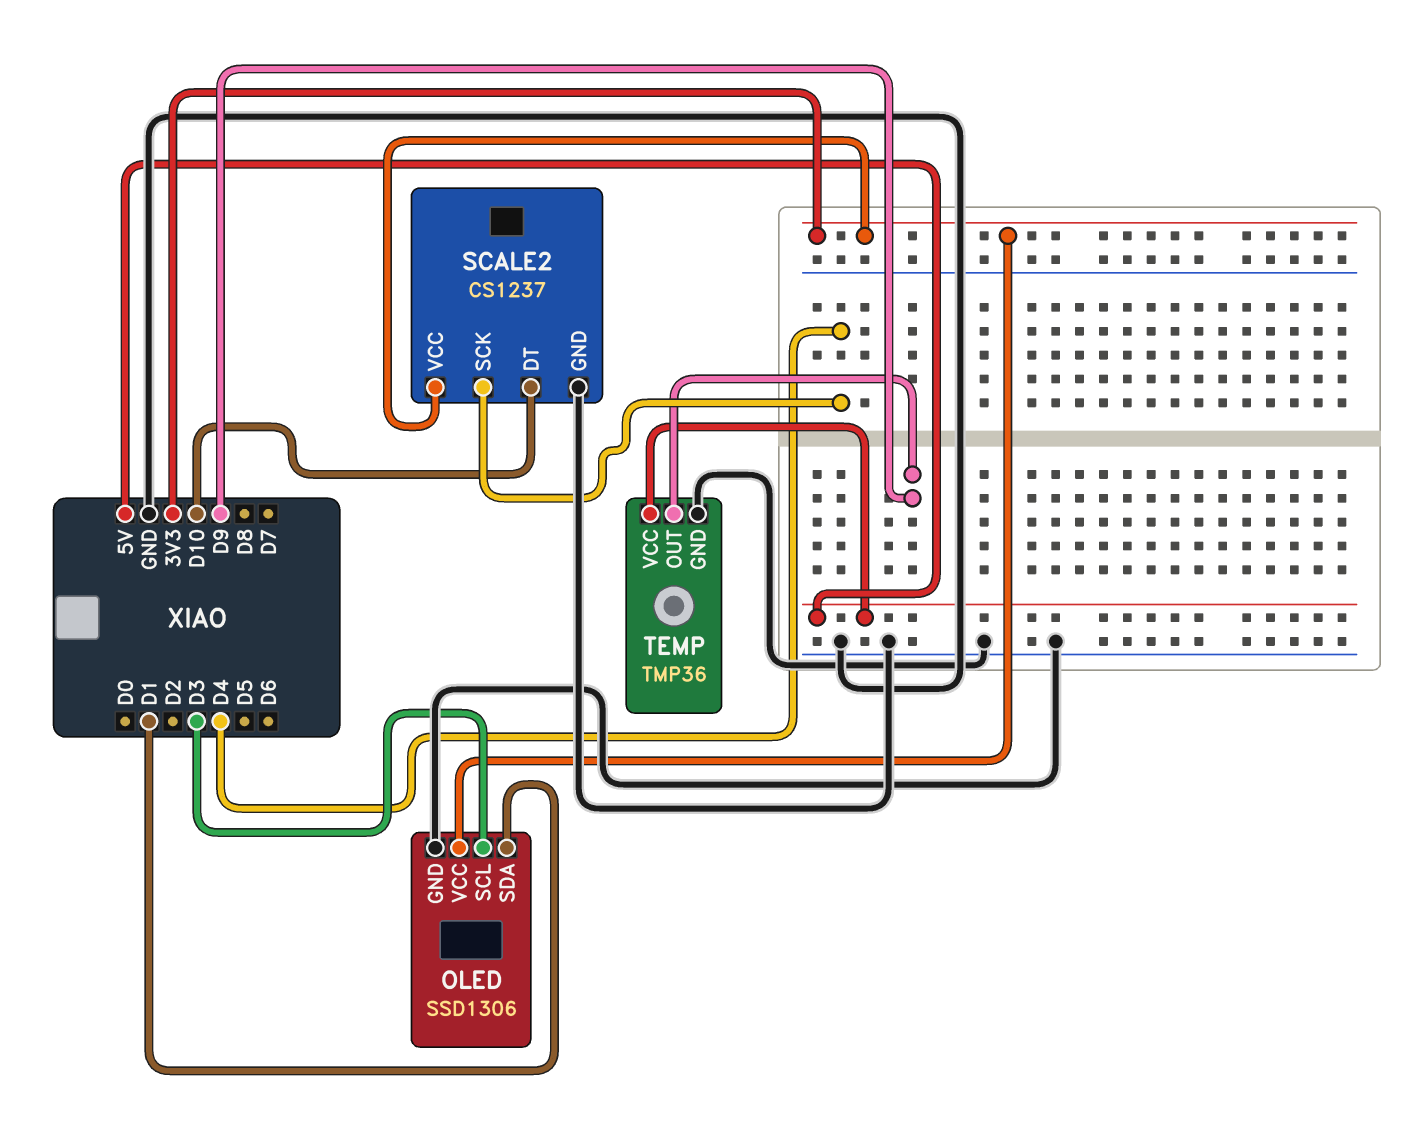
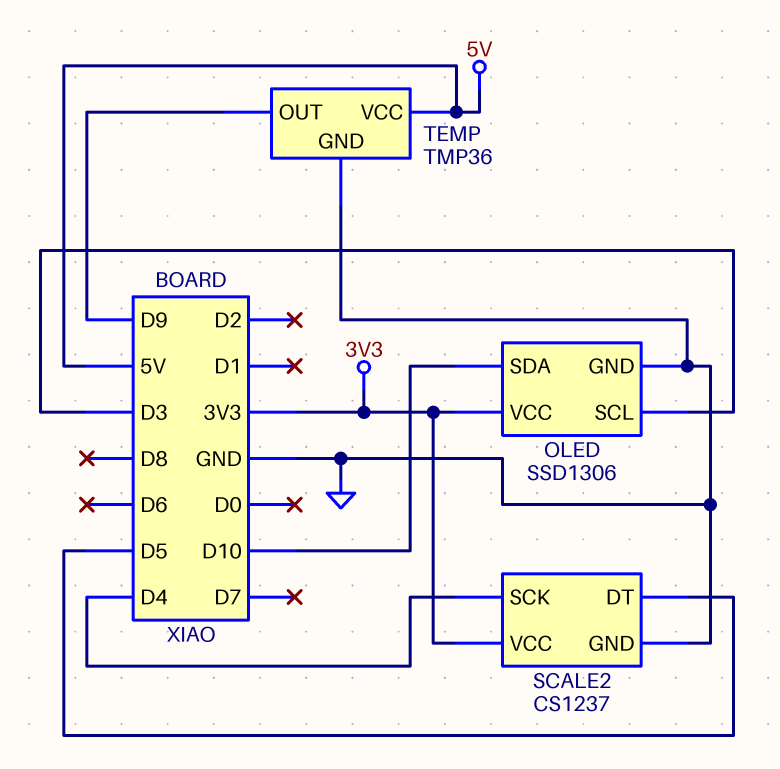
OLED pin SDA: D1 -> D10
SCALE2 pin DT: D10 -> D5

